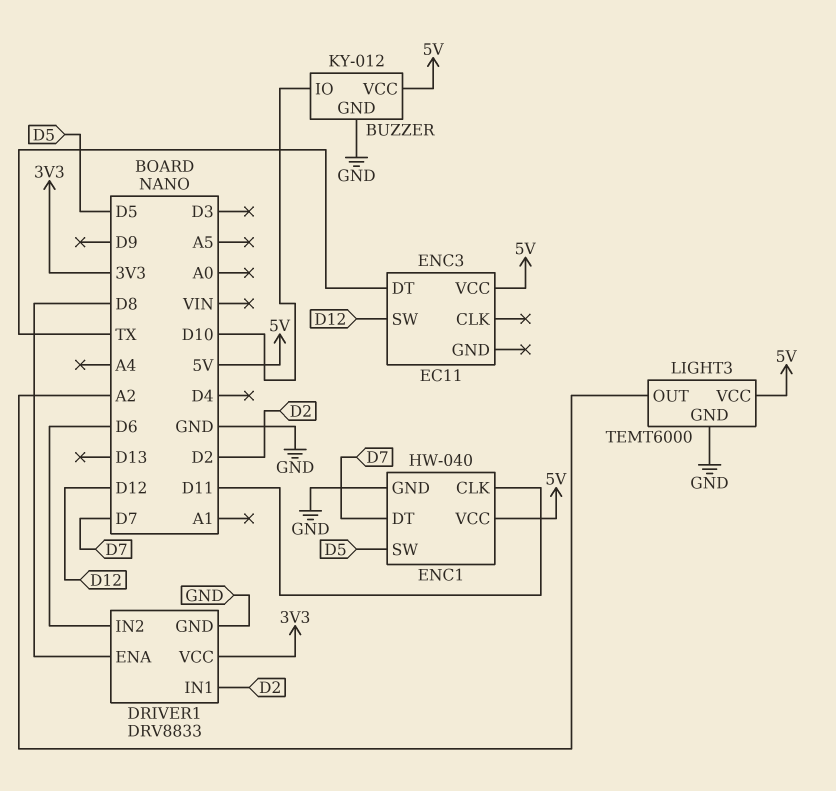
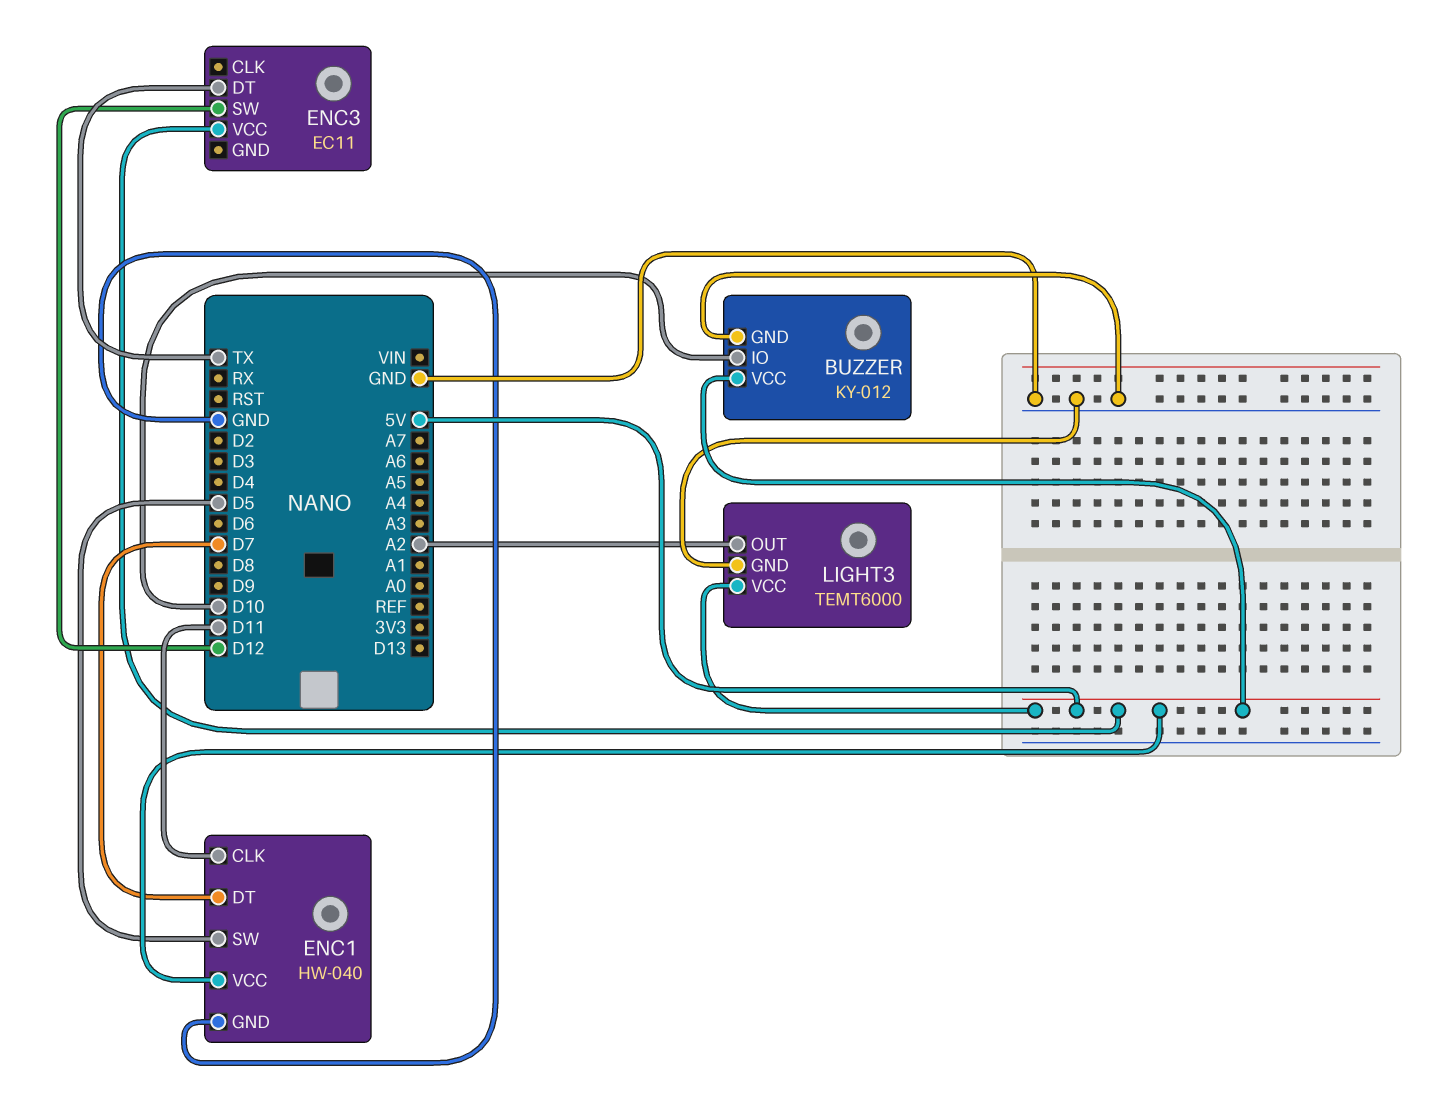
DRIVER1: DRV8833 -> none
DRIVER1 pin ENA: D8 -> none
DRIVER1 pin GND: GND -> none
DRIVER1 pin IN1: D2 -> none
DRIVER1 pin IN2: D6 -> none
DRIVER1 pin VCC: 3V3 -> none

